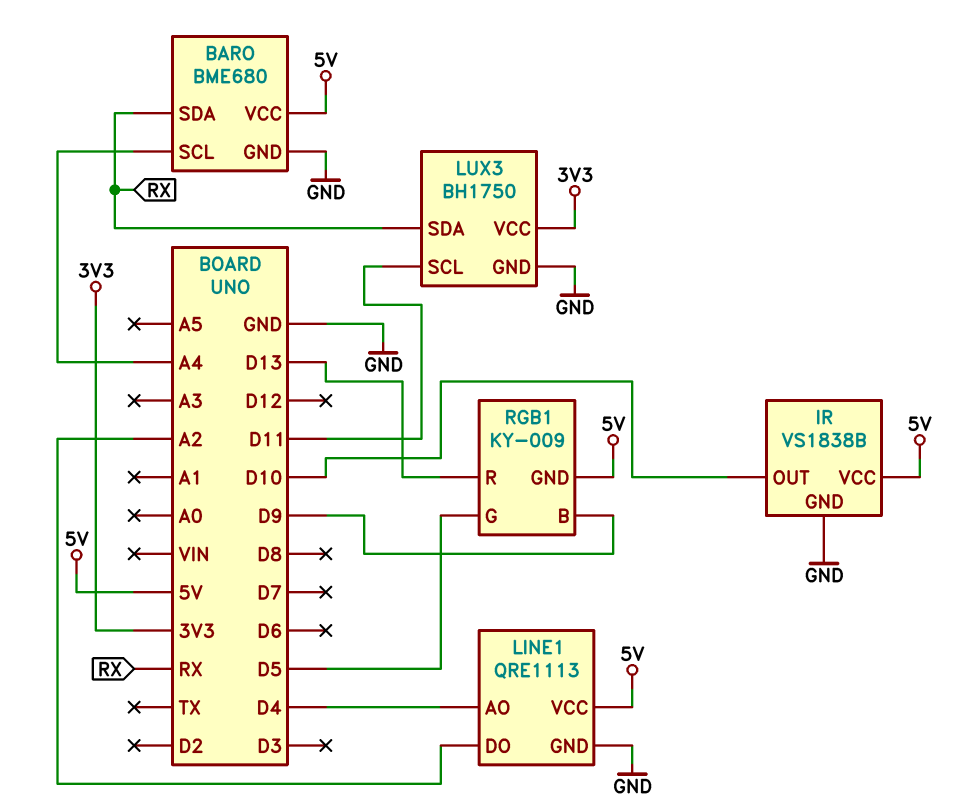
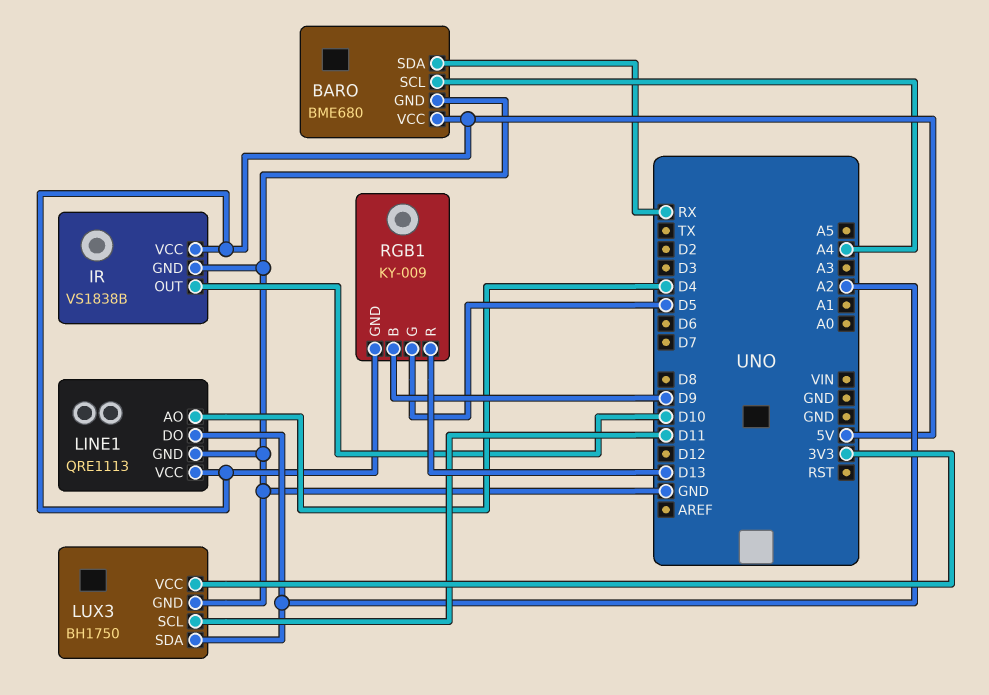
LUX3 pin SDA: RX -> A2

